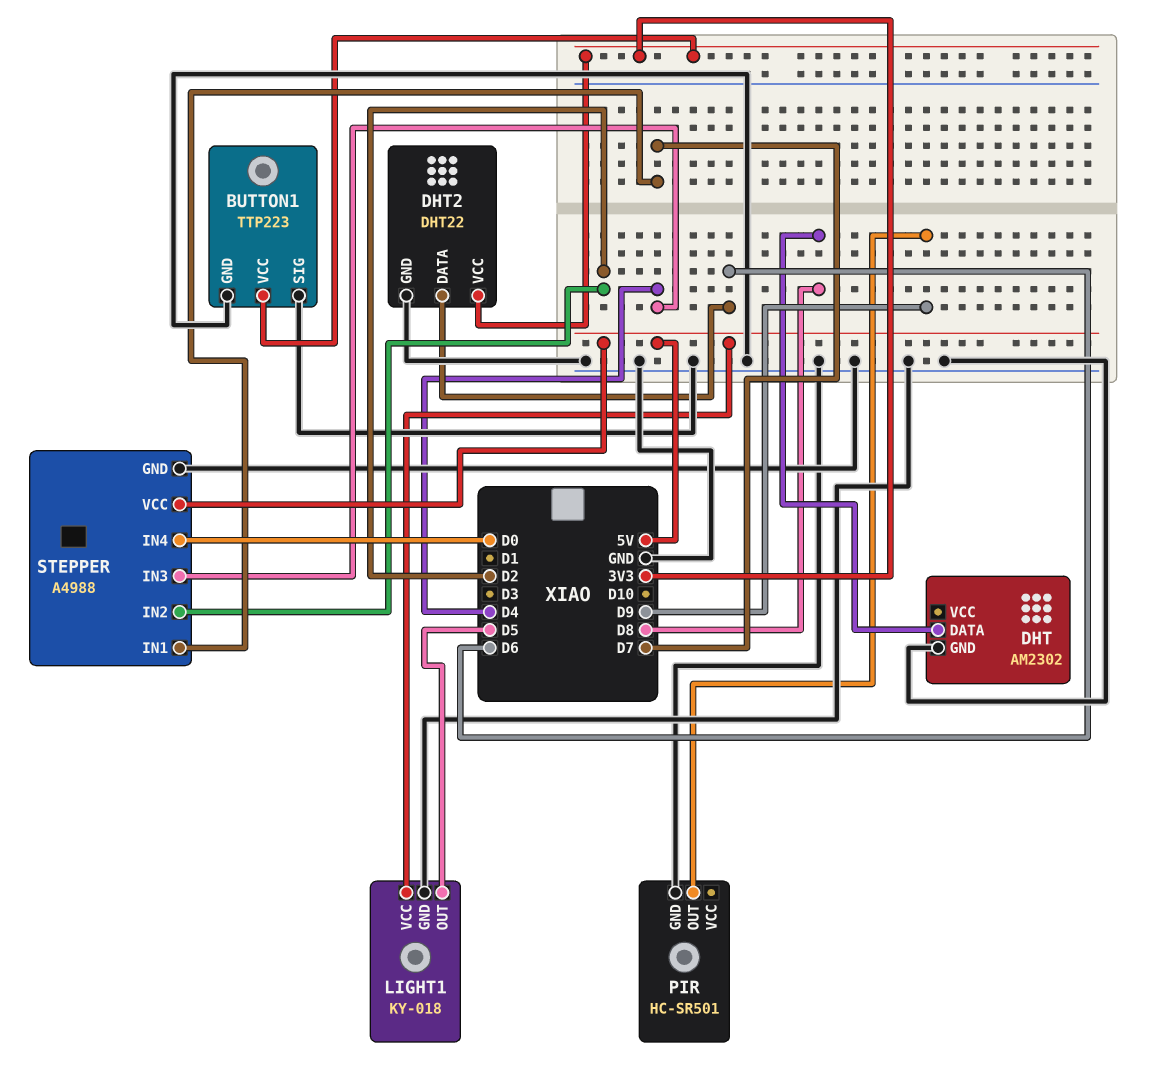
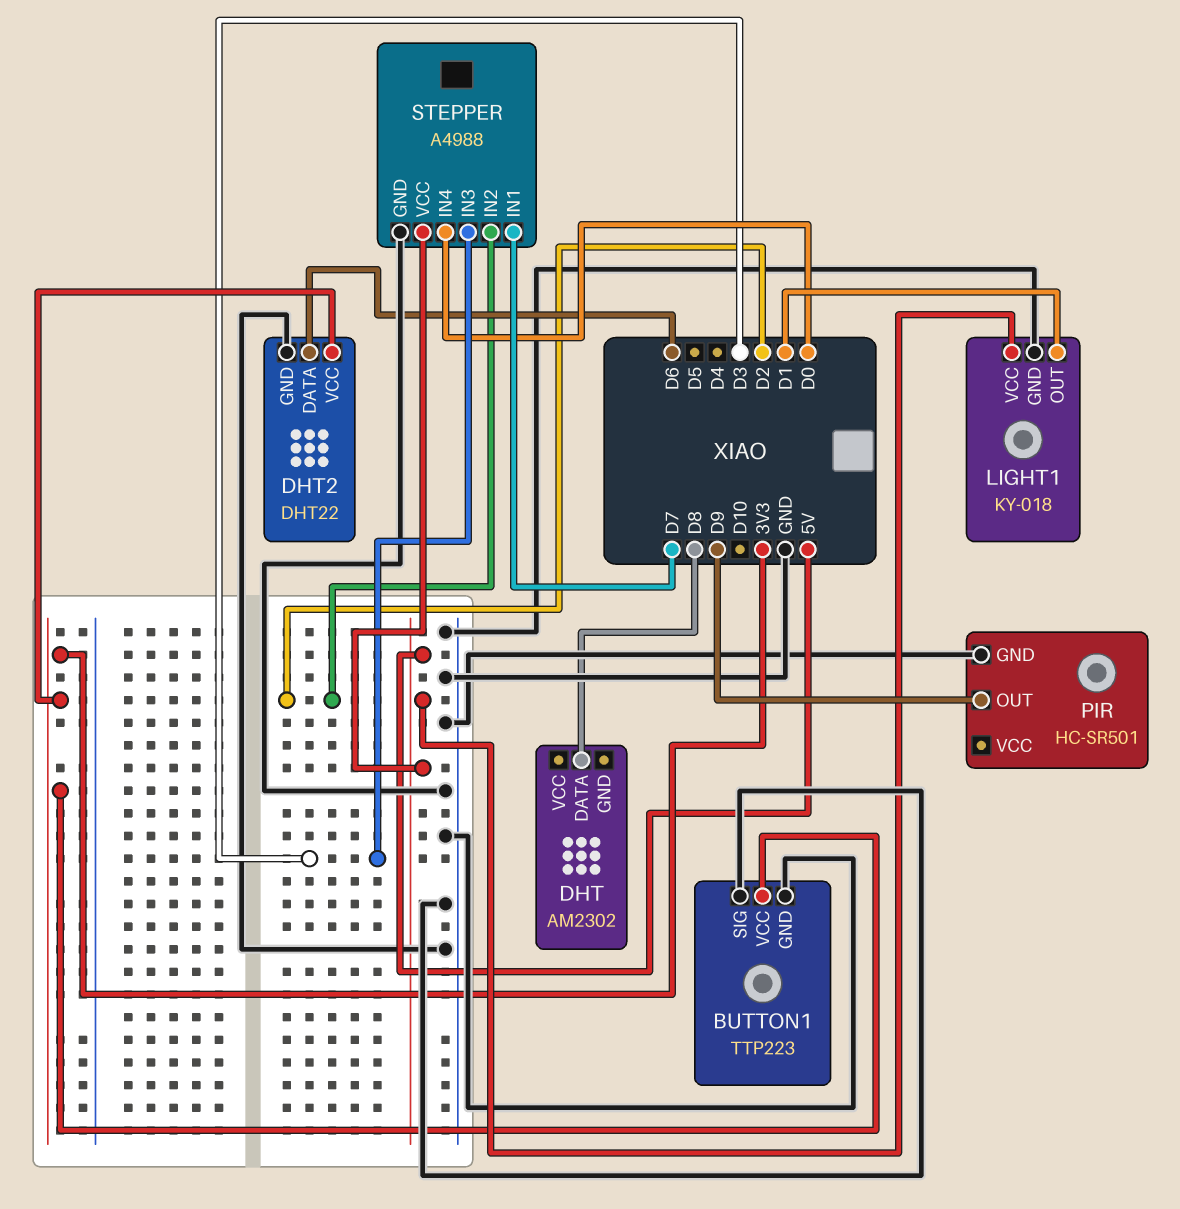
DHT pin GND: GND -> none
LIGHT1 pin OUT: D5 -> D1
STEPPER pin IN3: D4 -> D3

